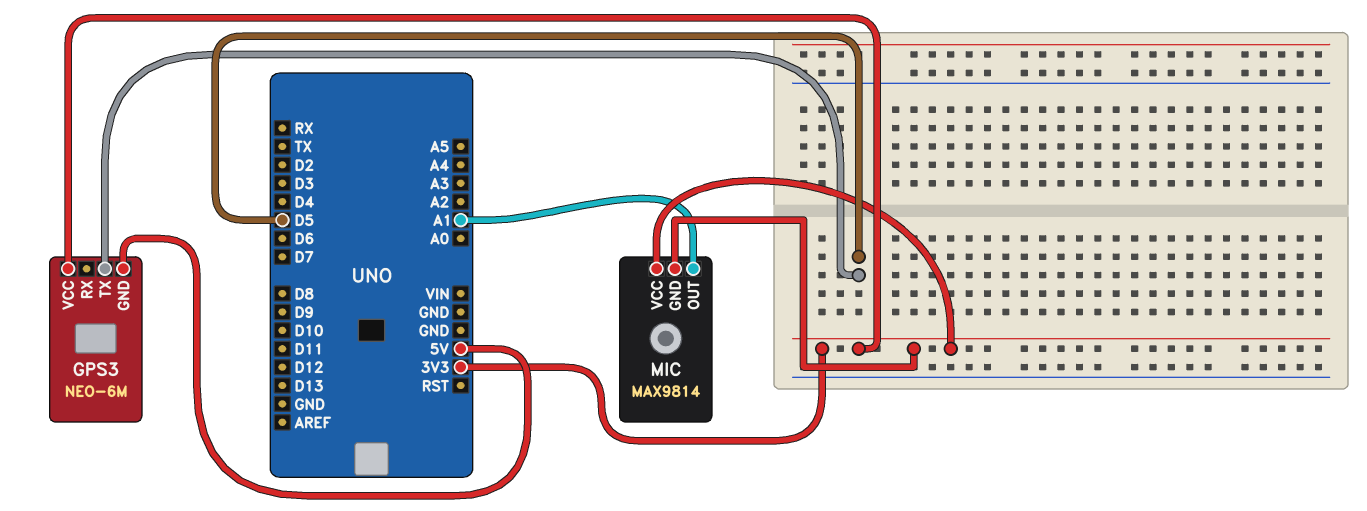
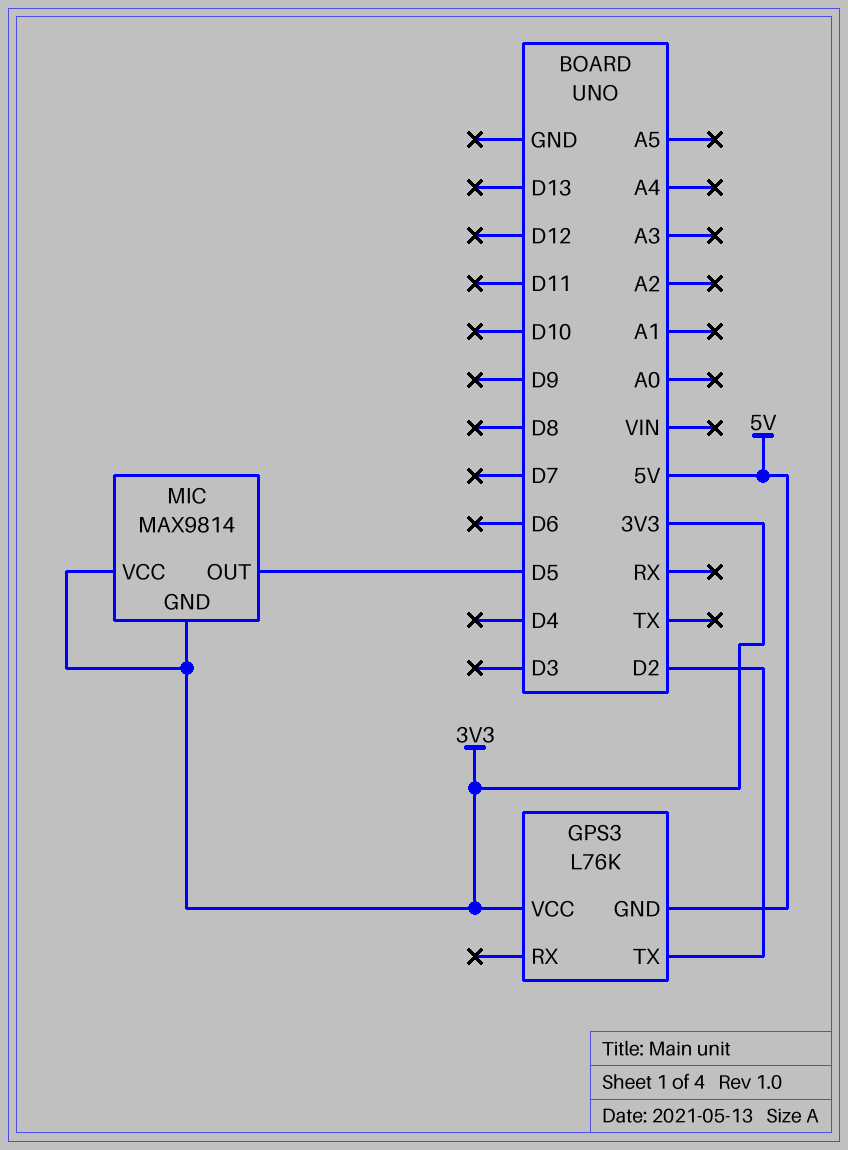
GPS3: NEO-6M -> L76K
GPS3 pin TX: D5 -> D2
MIC pin OUT: A1 -> D5

